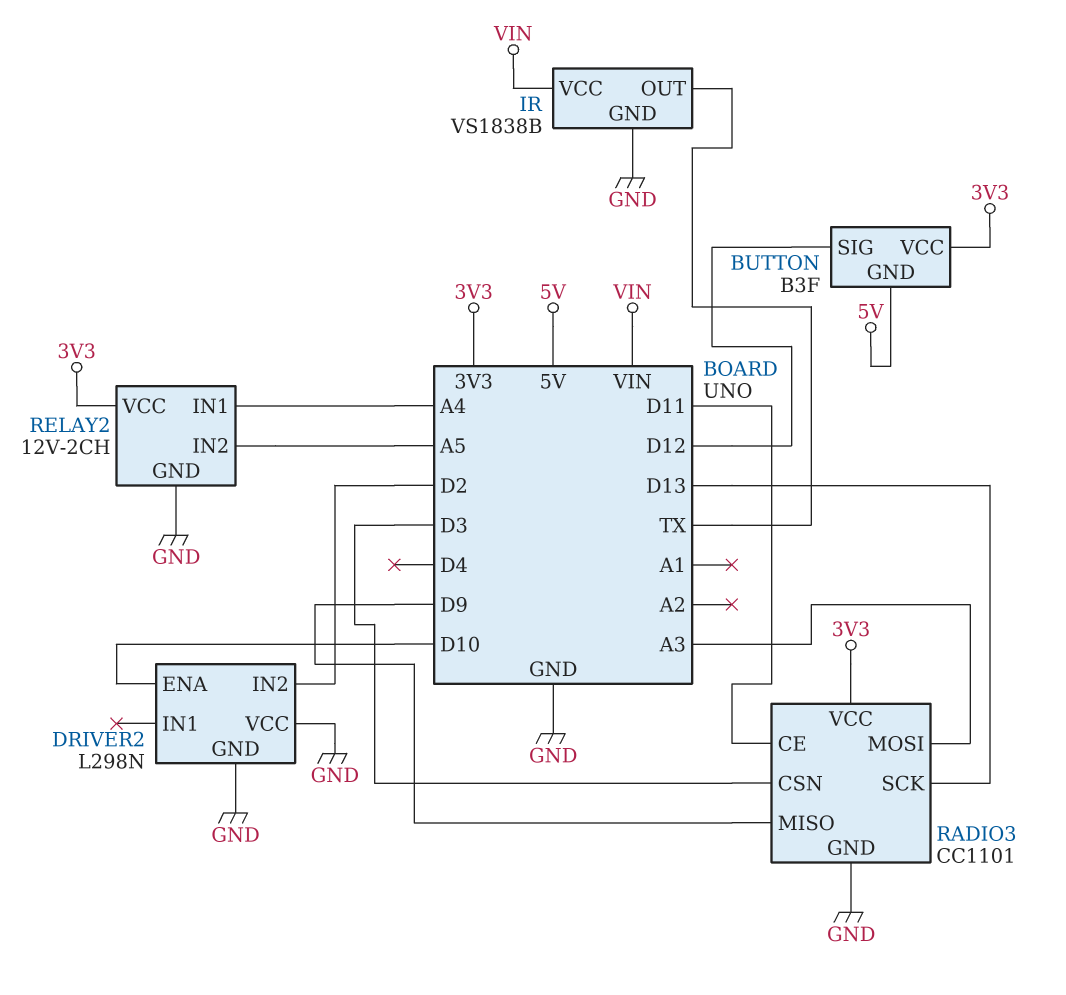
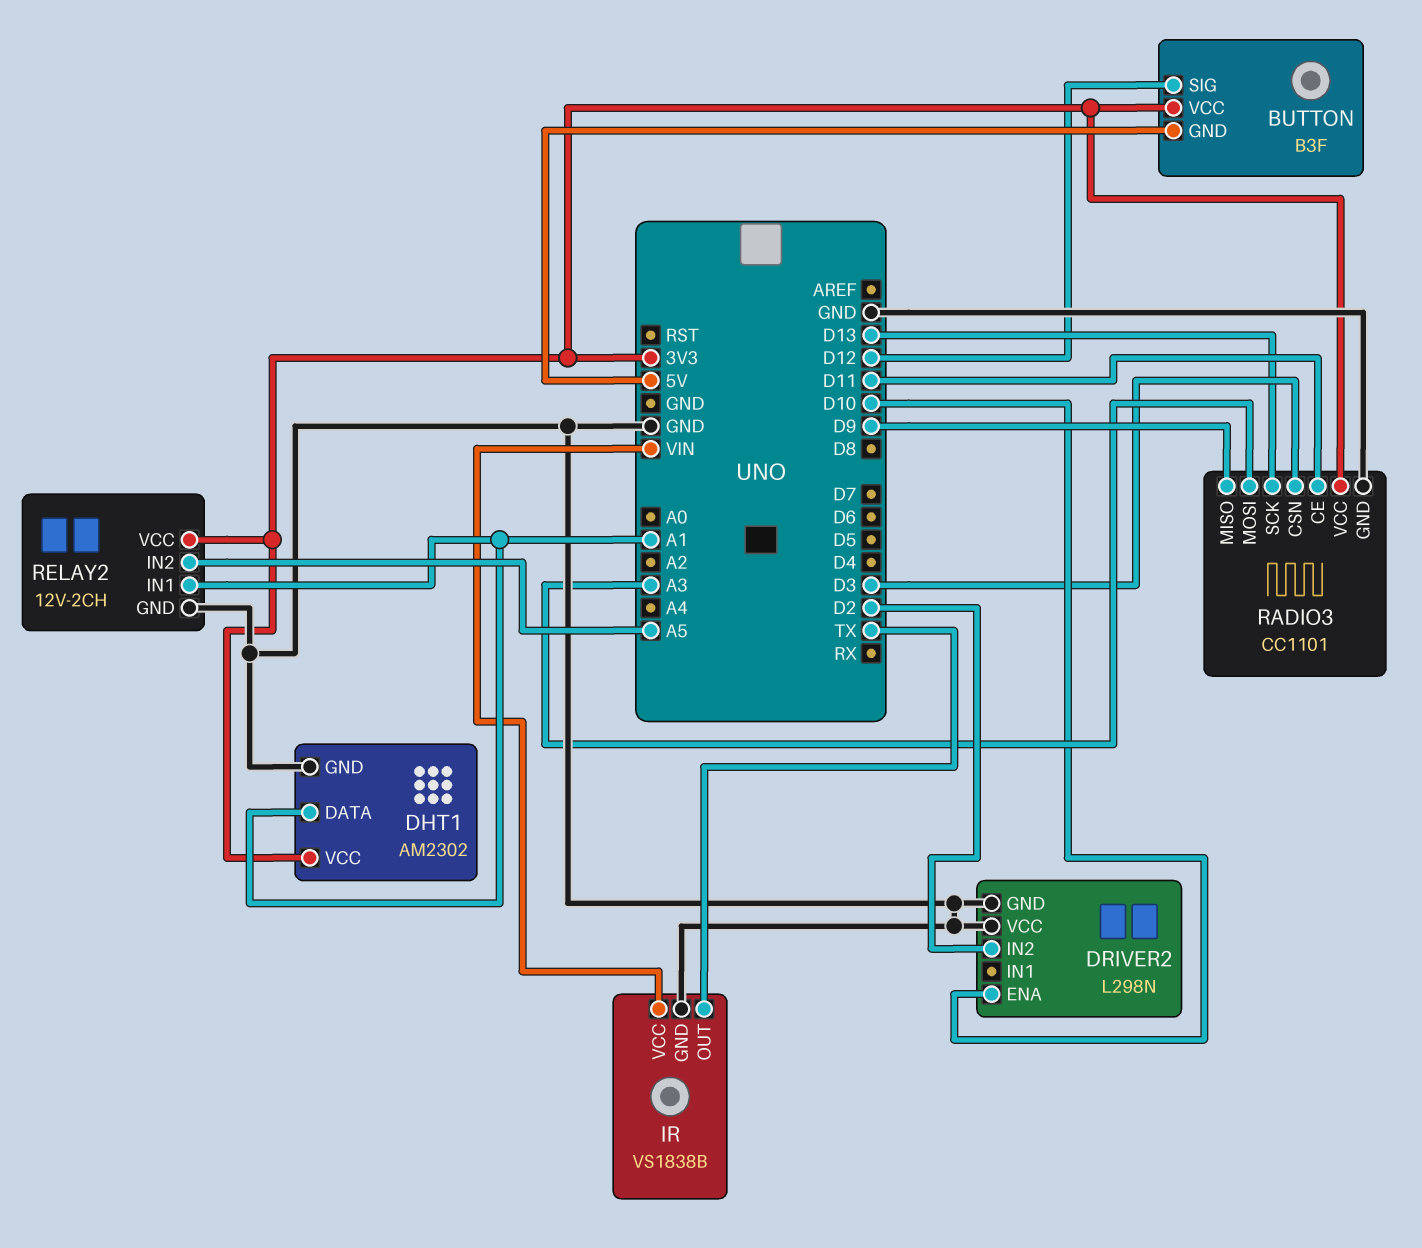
DHT1: none -> AM2302
DHT1 pin DATA: none -> A1
DHT1 pin GND: none -> GND
DHT1 pin VCC: none -> 3V3
RELAY2 pin IN1: A4 -> A1

